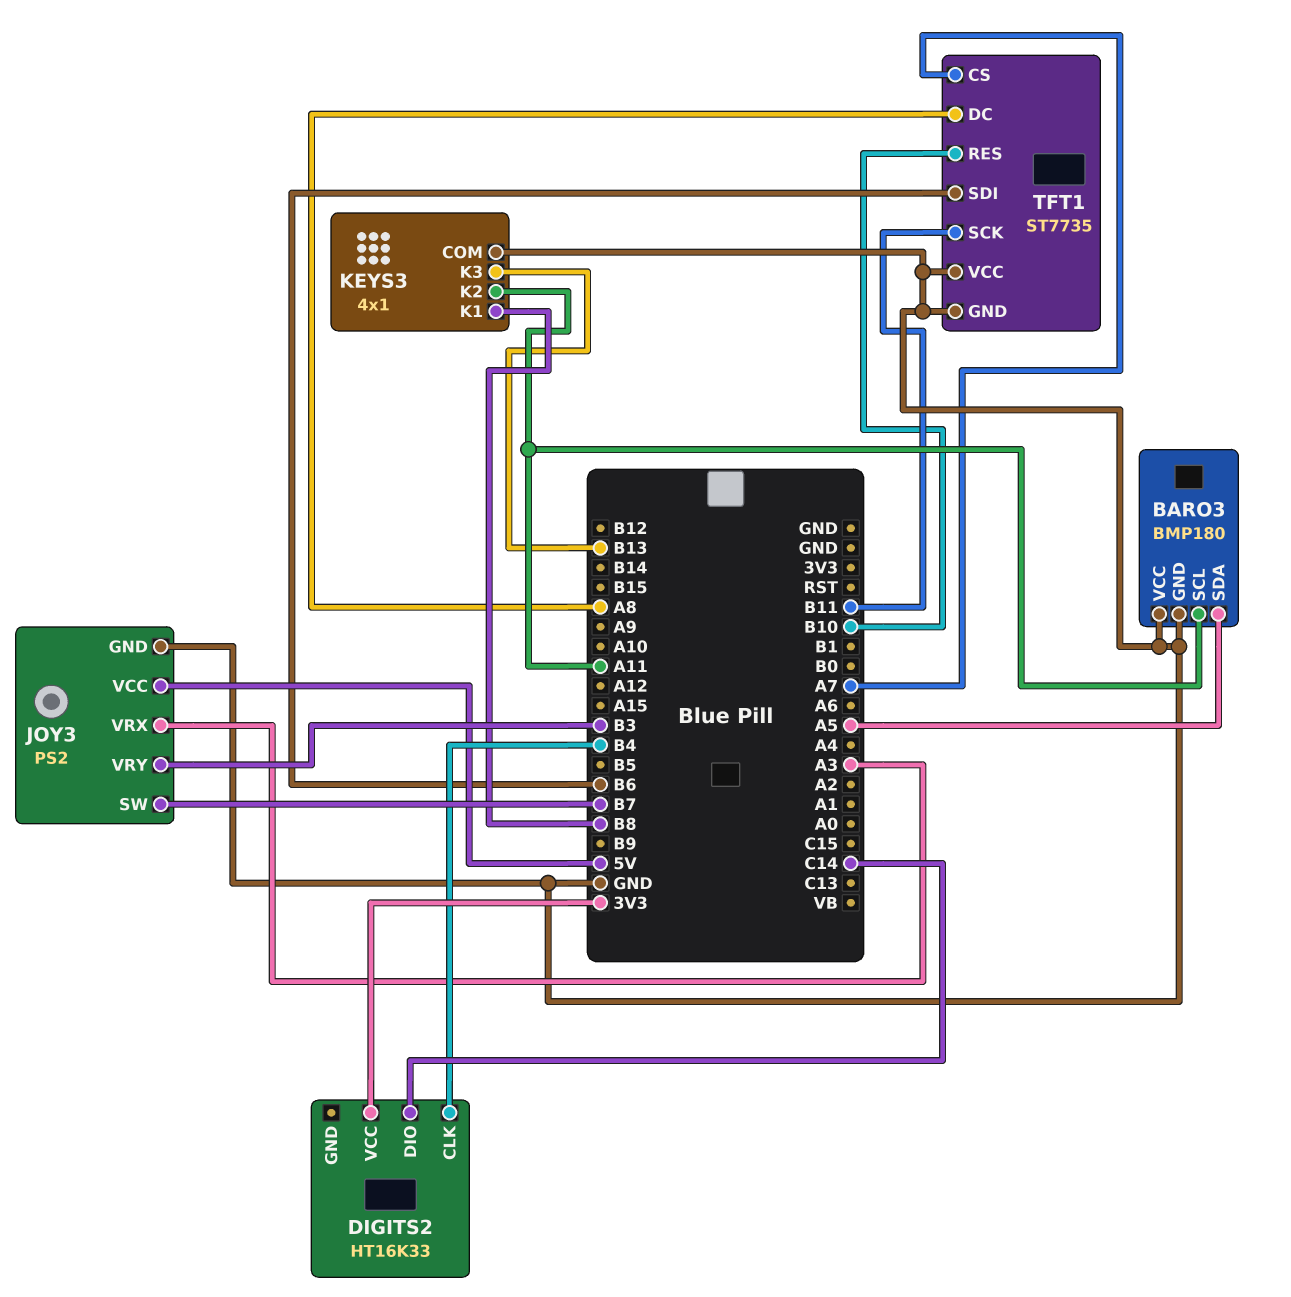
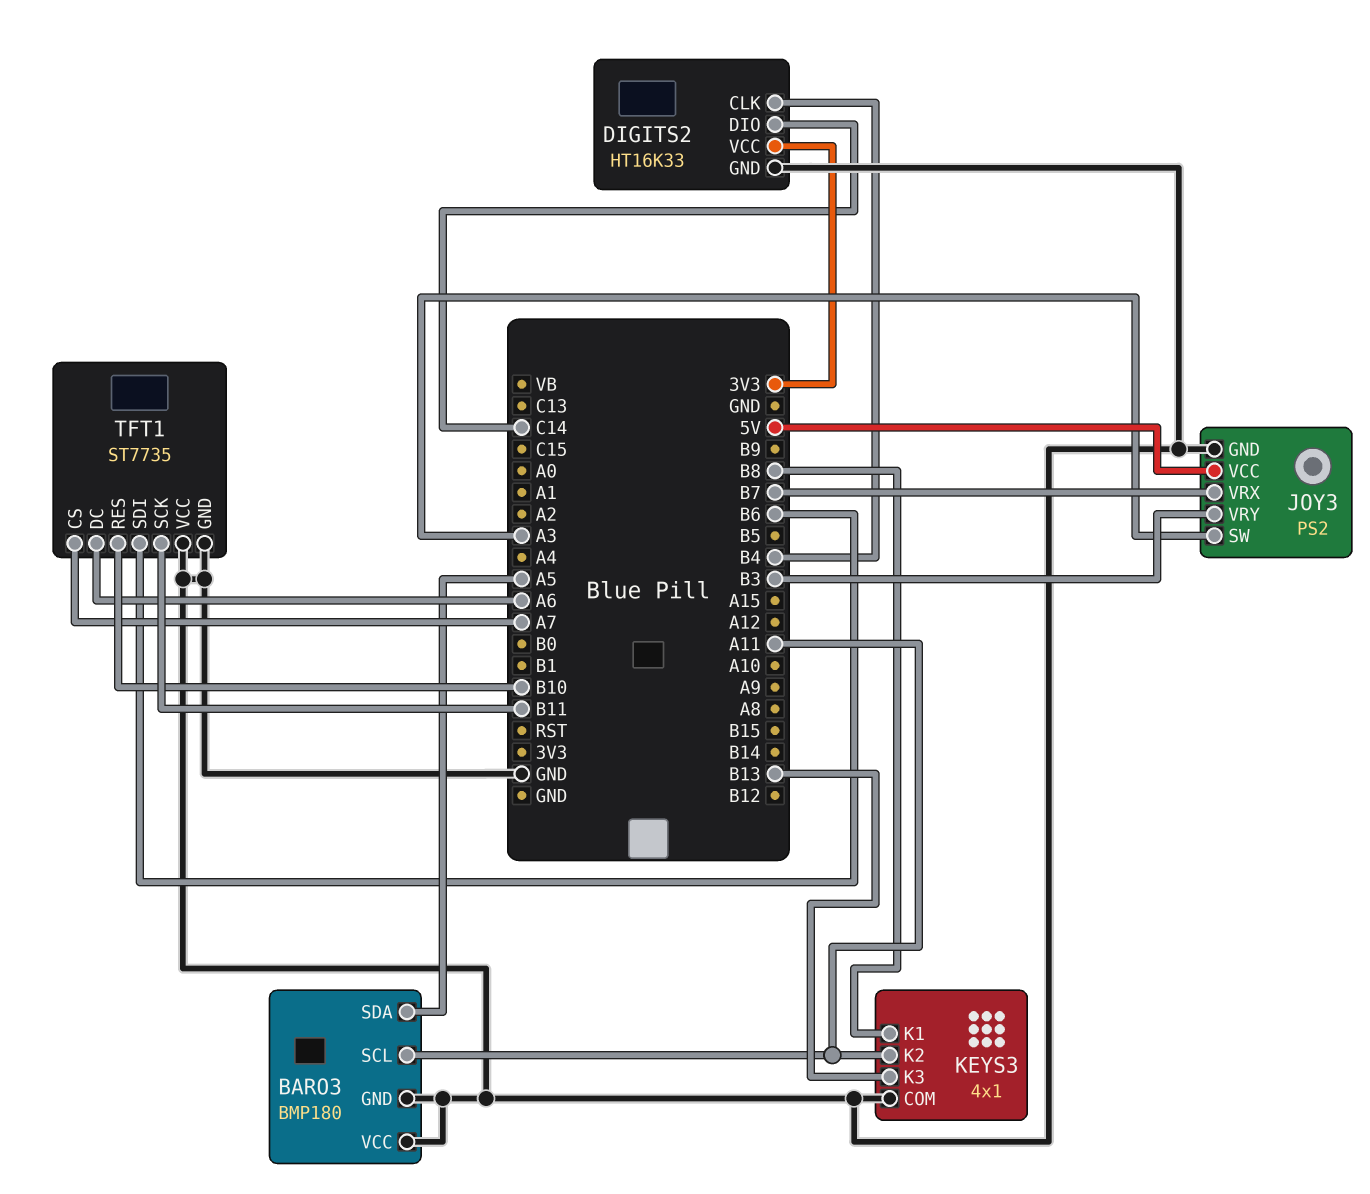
DIGITS2 pin GND: none -> GND
JOY3 pin SW: B7 -> A3
JOY3 pin VRX: A3 -> B7
TFT1 pin DC: A8 -> A6

